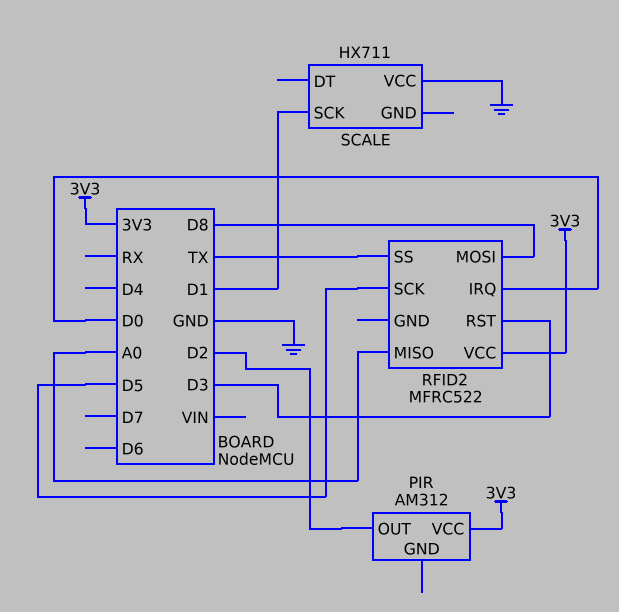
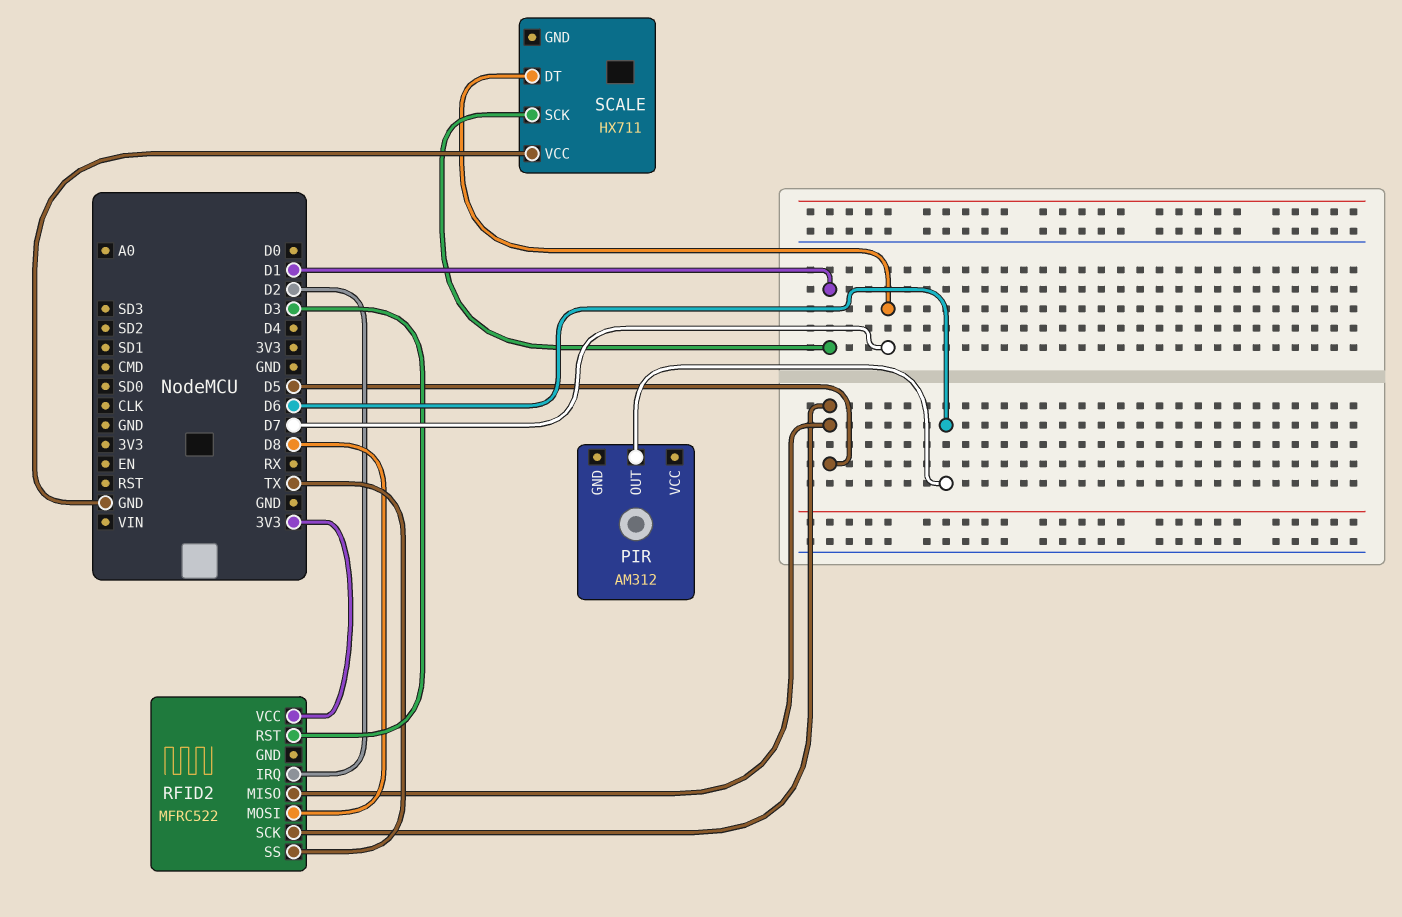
PIR pin OUT: D2 -> D6
PIR pin VCC: 3V3 -> none
RFID2 pin IRQ: D0 -> D2
RFID2 pin MISO: A0 -> D5
SCALE pin DT: none -> D7

